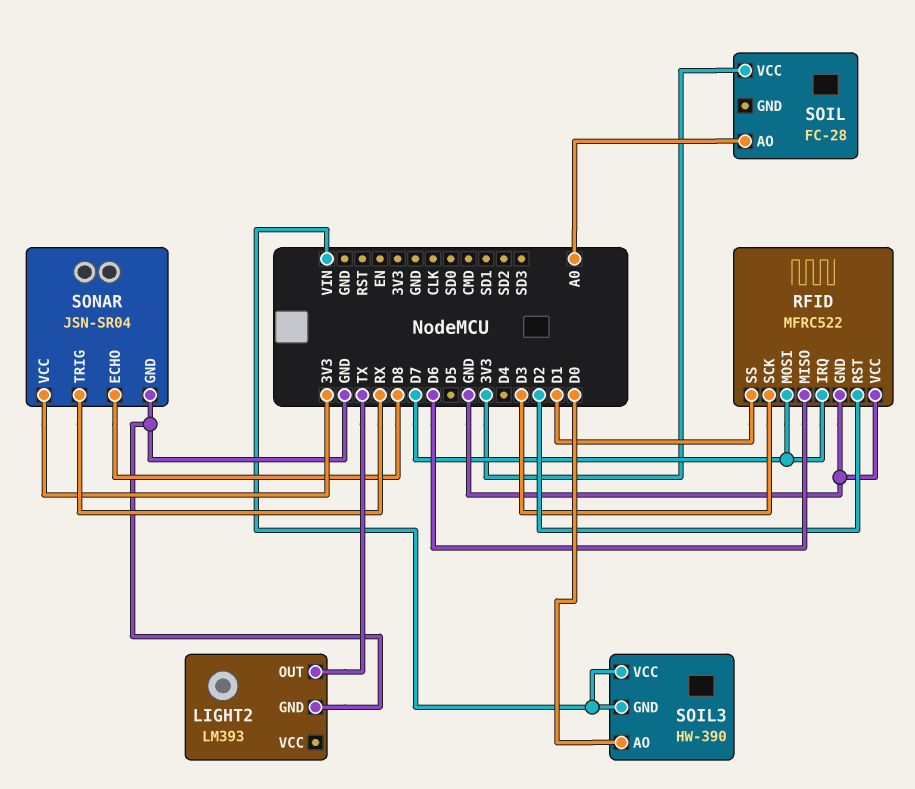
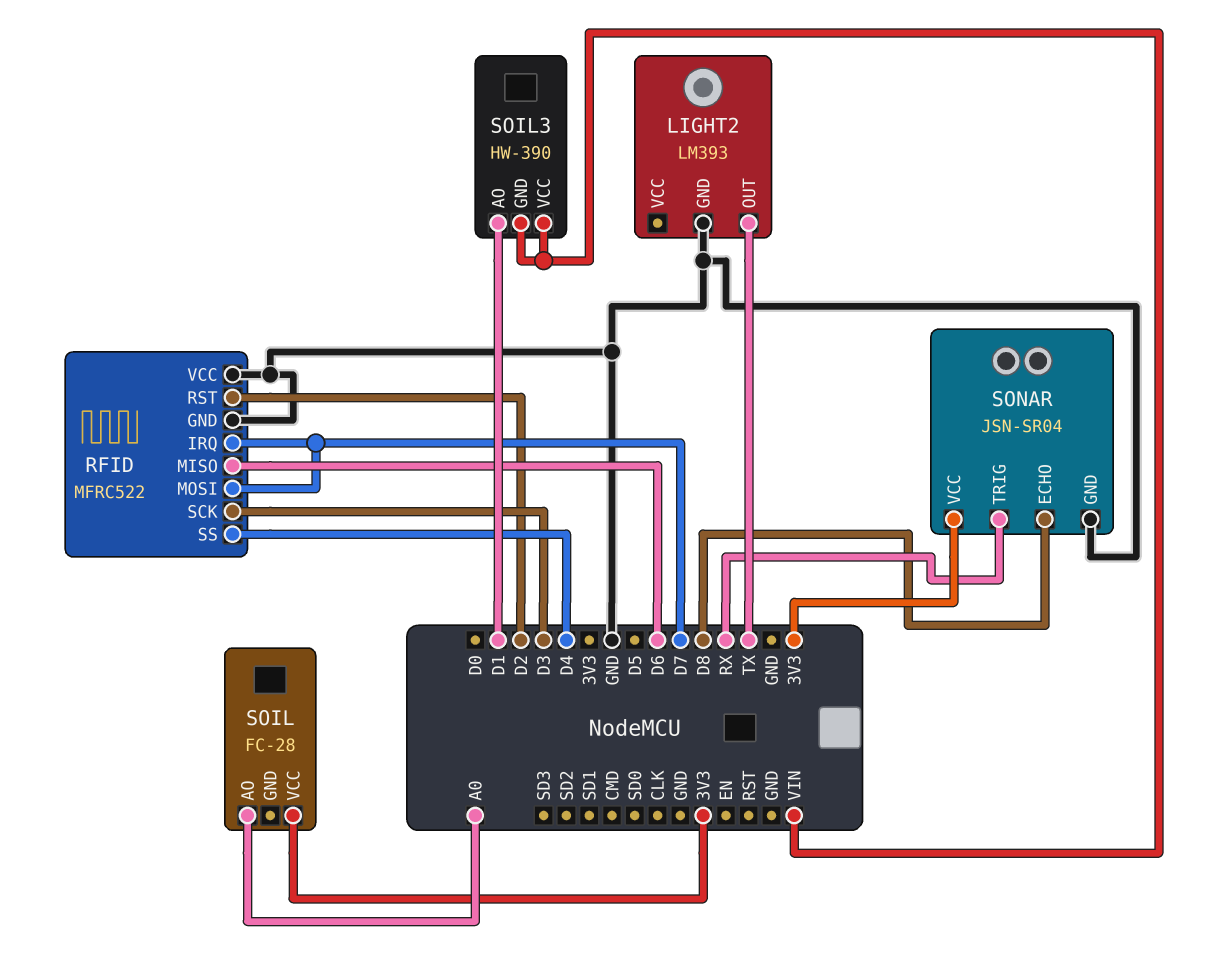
RFID pin SS: D1 -> D4
SOIL3 pin AO: D0 -> D1

